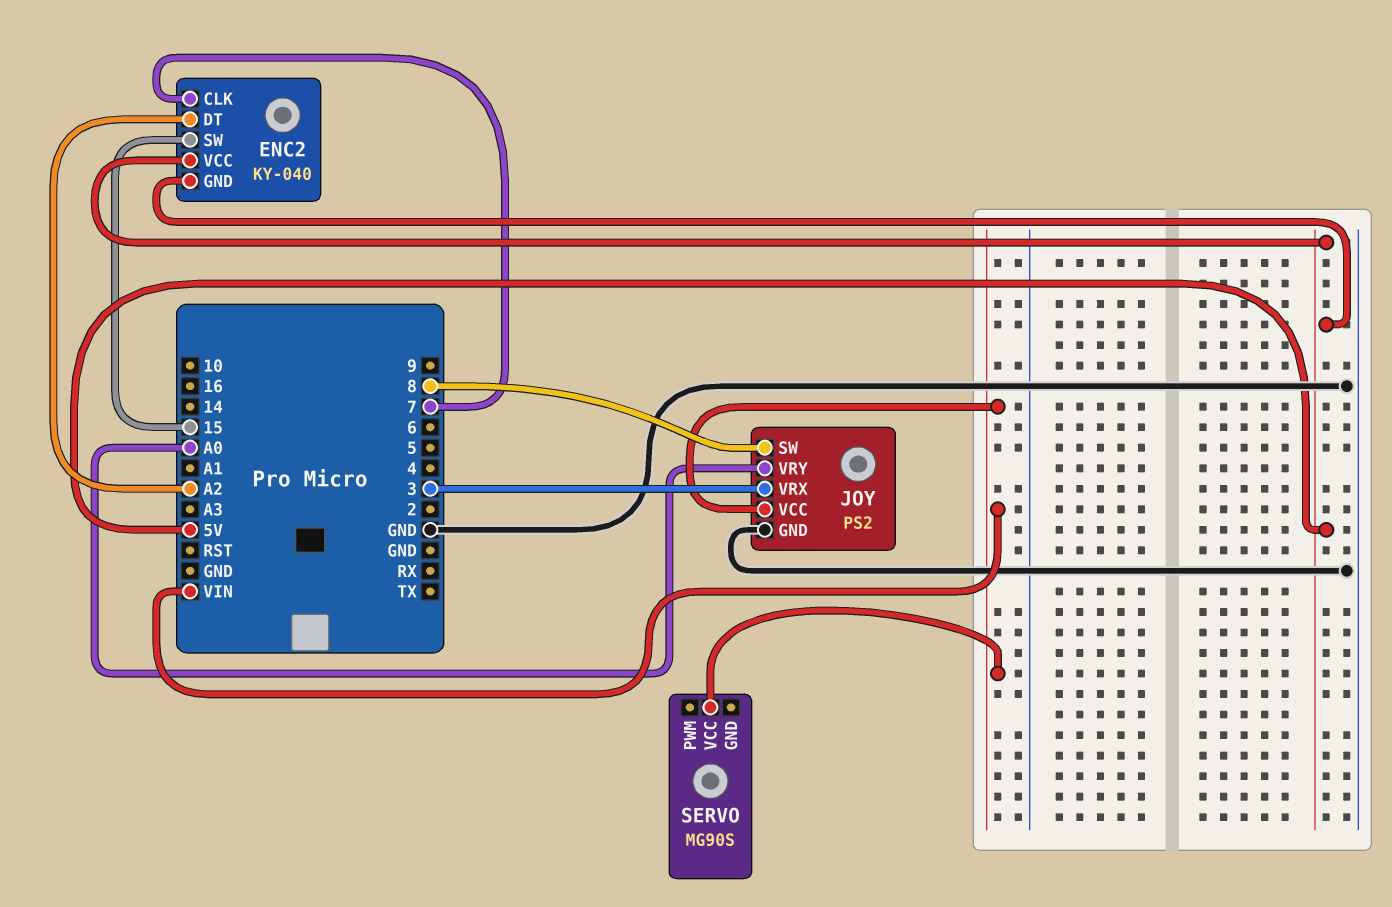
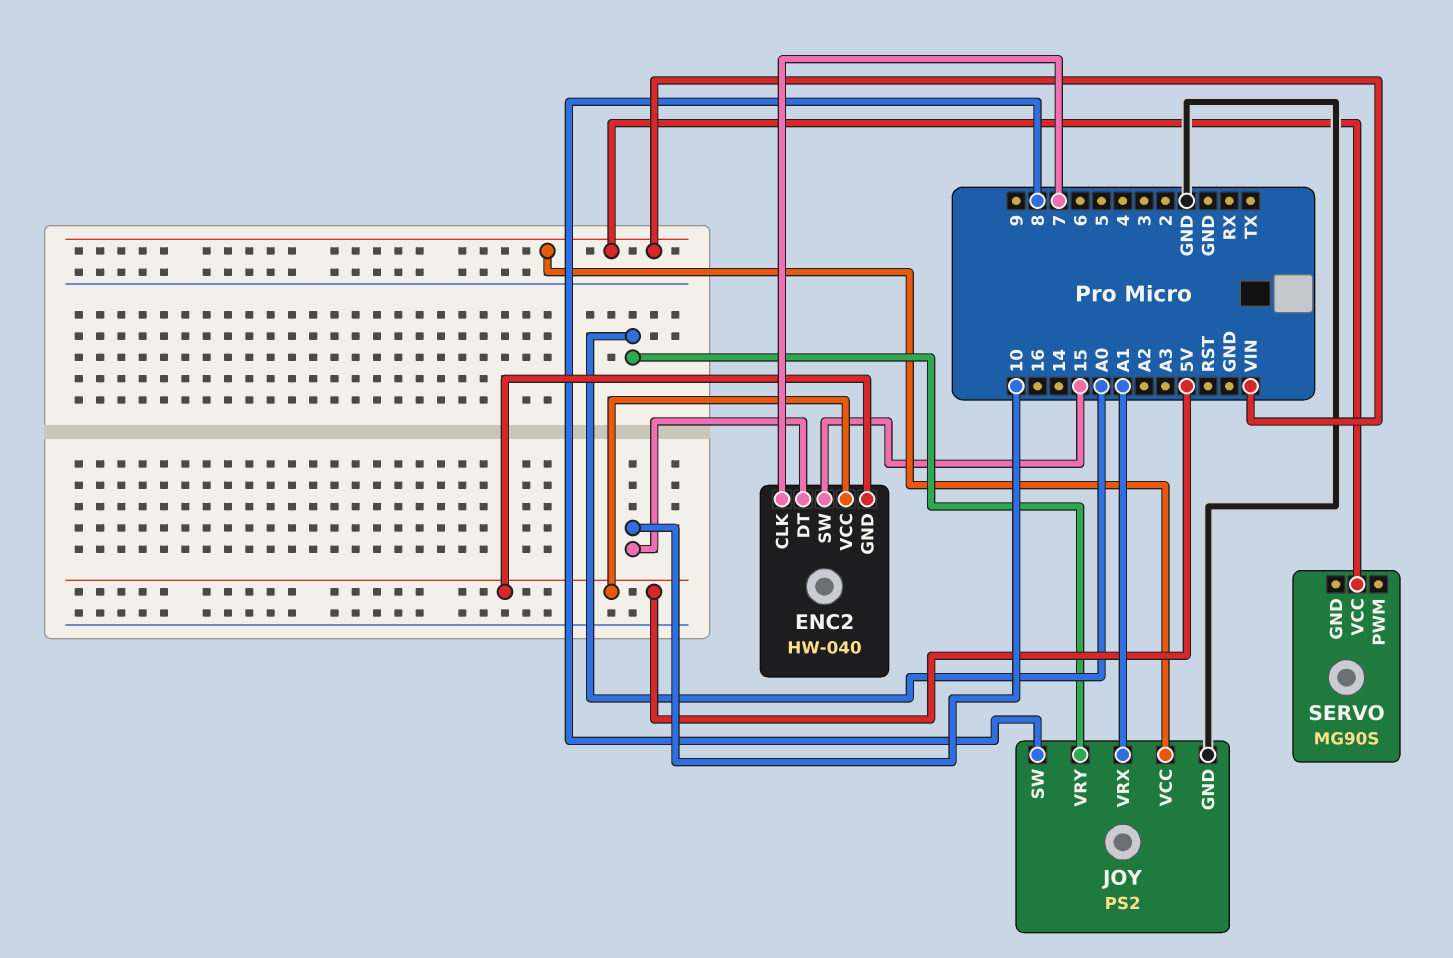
ENC2: KY-040 -> HW-040
ENC2 pin DT: A2 -> 10
JOY pin VRX: 3 -> A1

